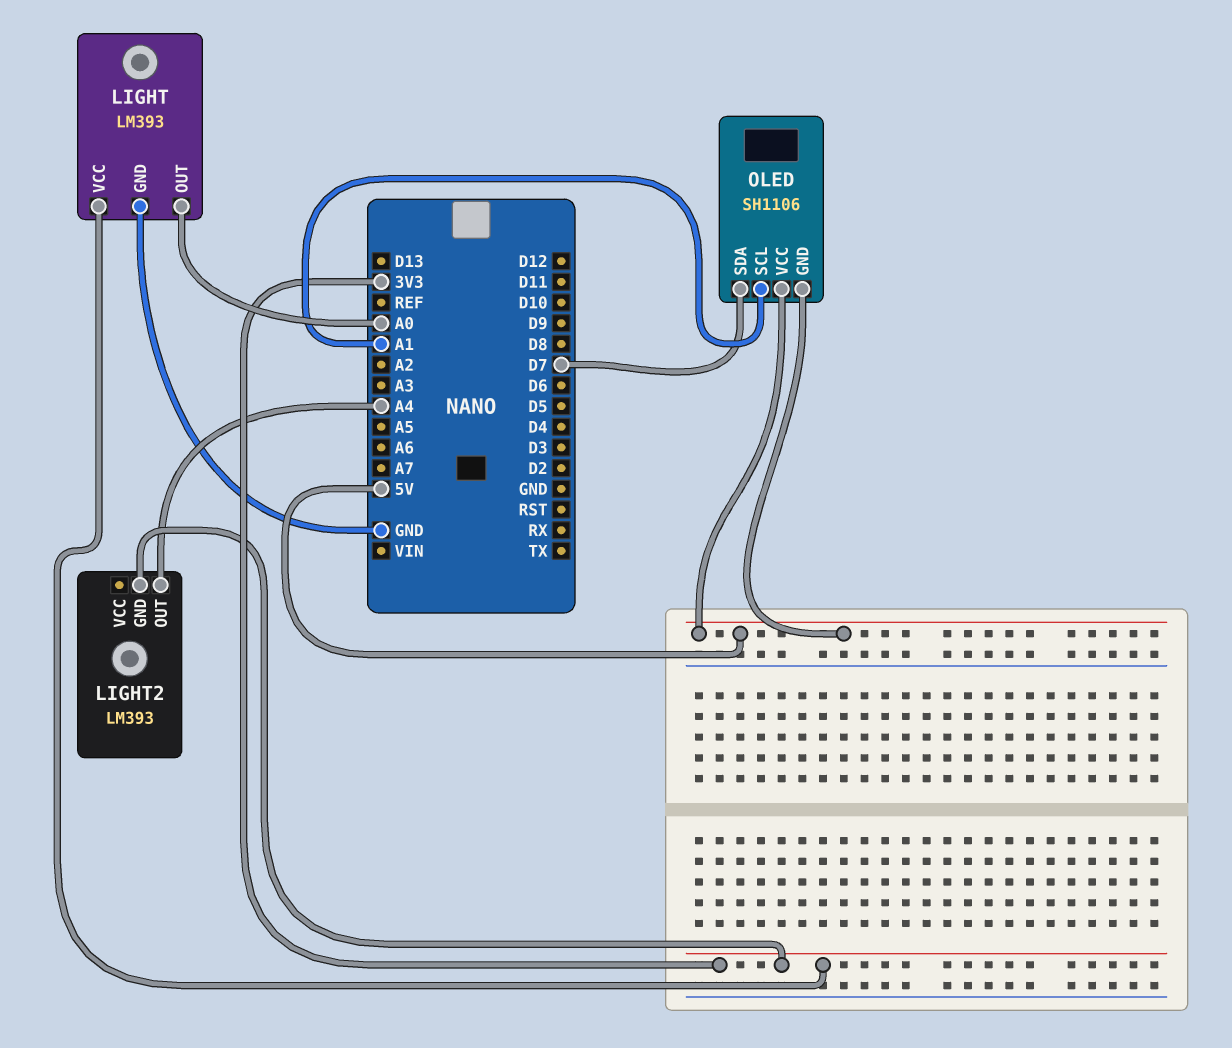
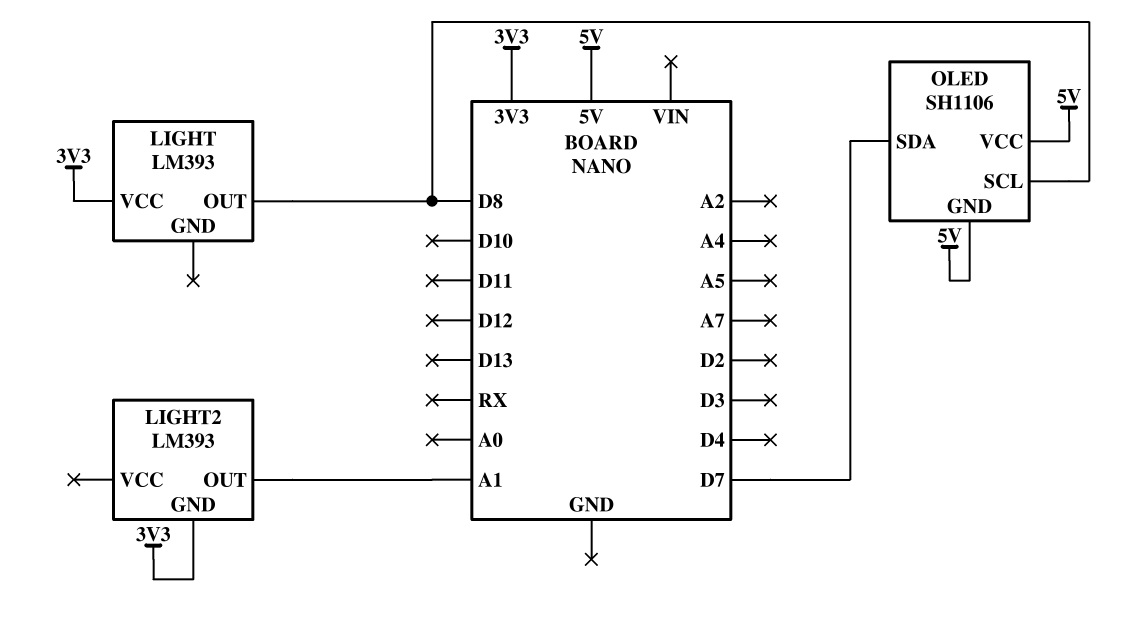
LIGHT pin GND: GND -> none
LIGHT pin OUT: A0 -> D8
LIGHT2 pin OUT: A4 -> A1
OLED pin SCL: A1 -> D8

